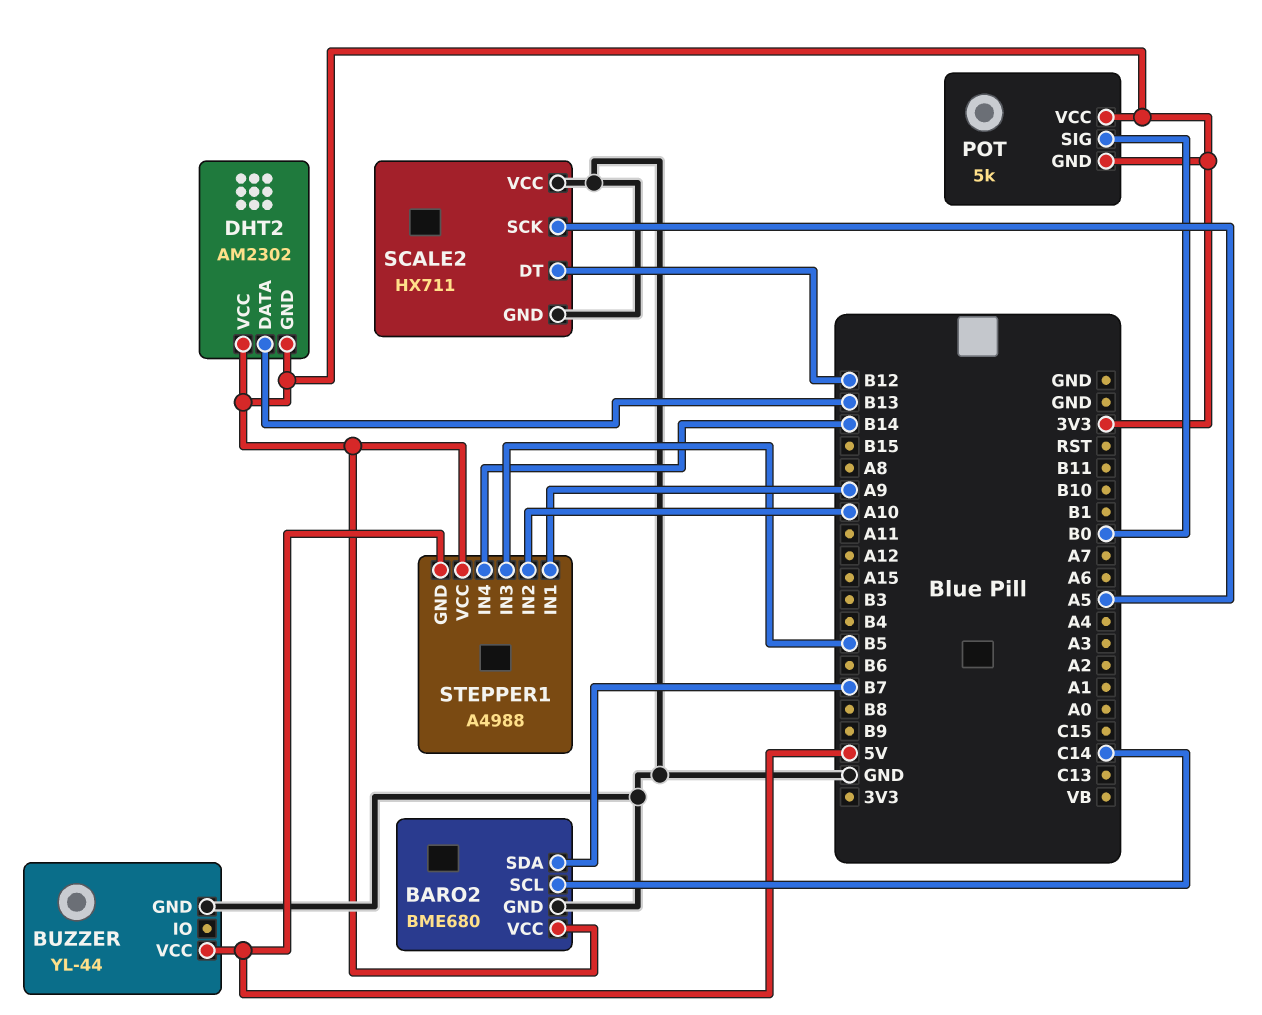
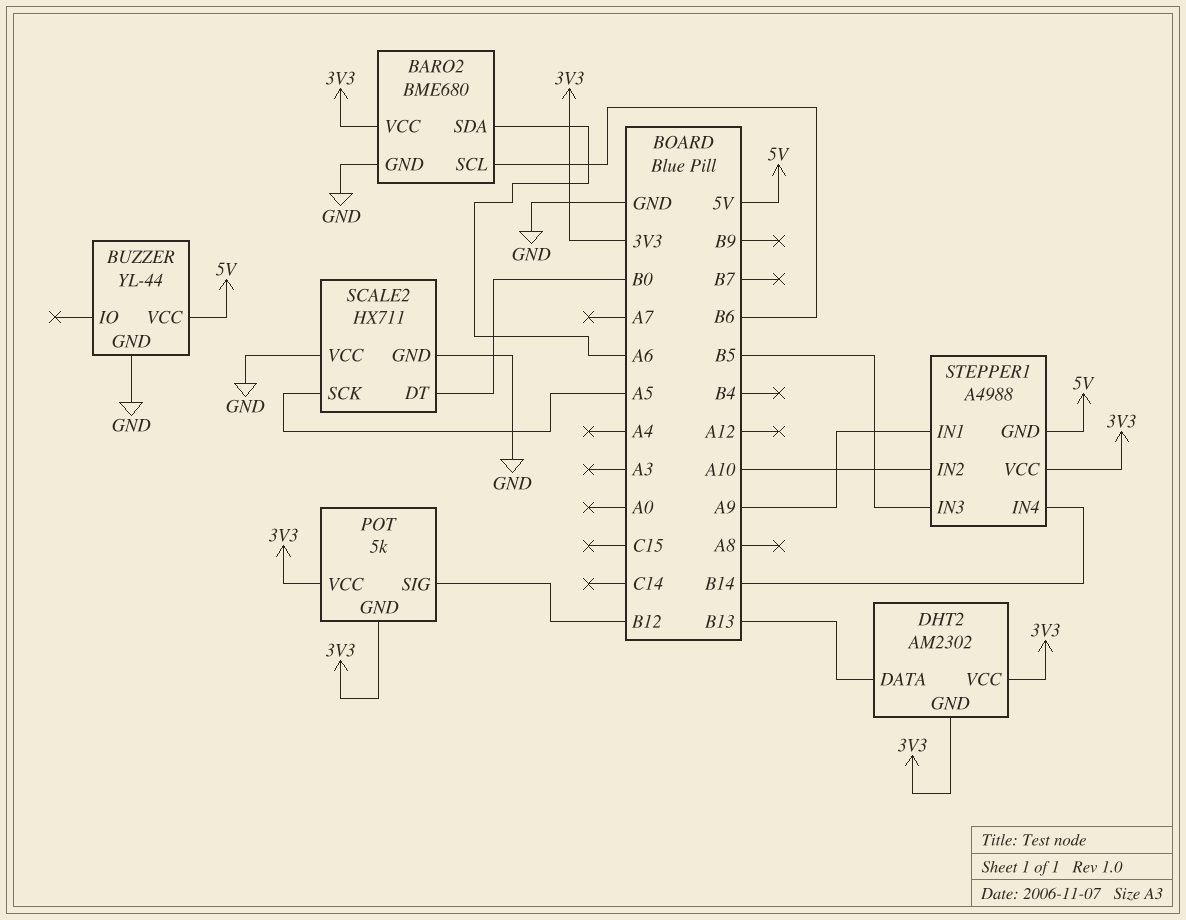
BARO2 pin SCL: C14 -> B6
BARO2 pin SDA: B7 -> A6
POT pin SIG: B0 -> B12
SCALE2 pin DT: B12 -> B0

